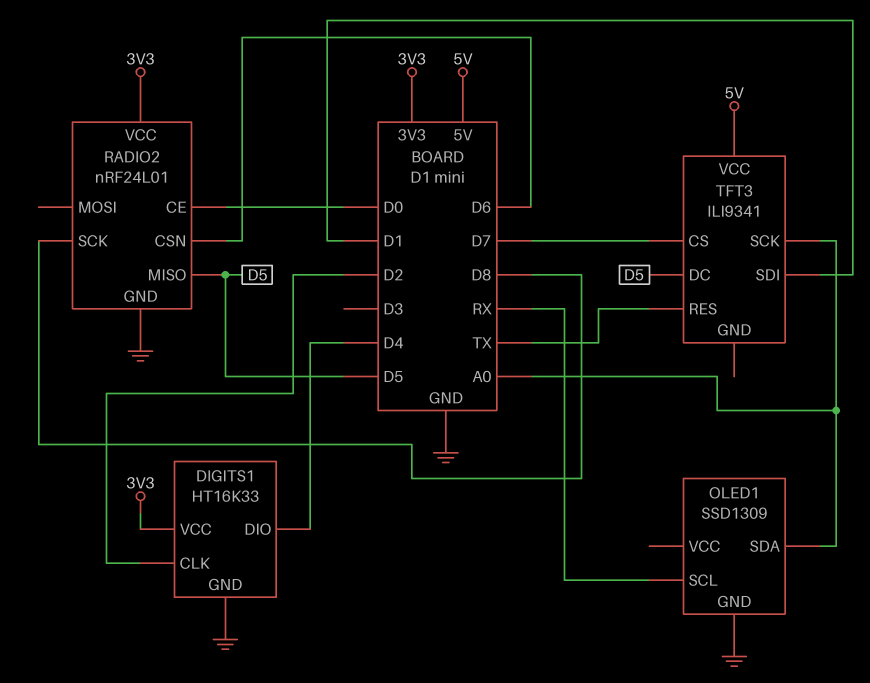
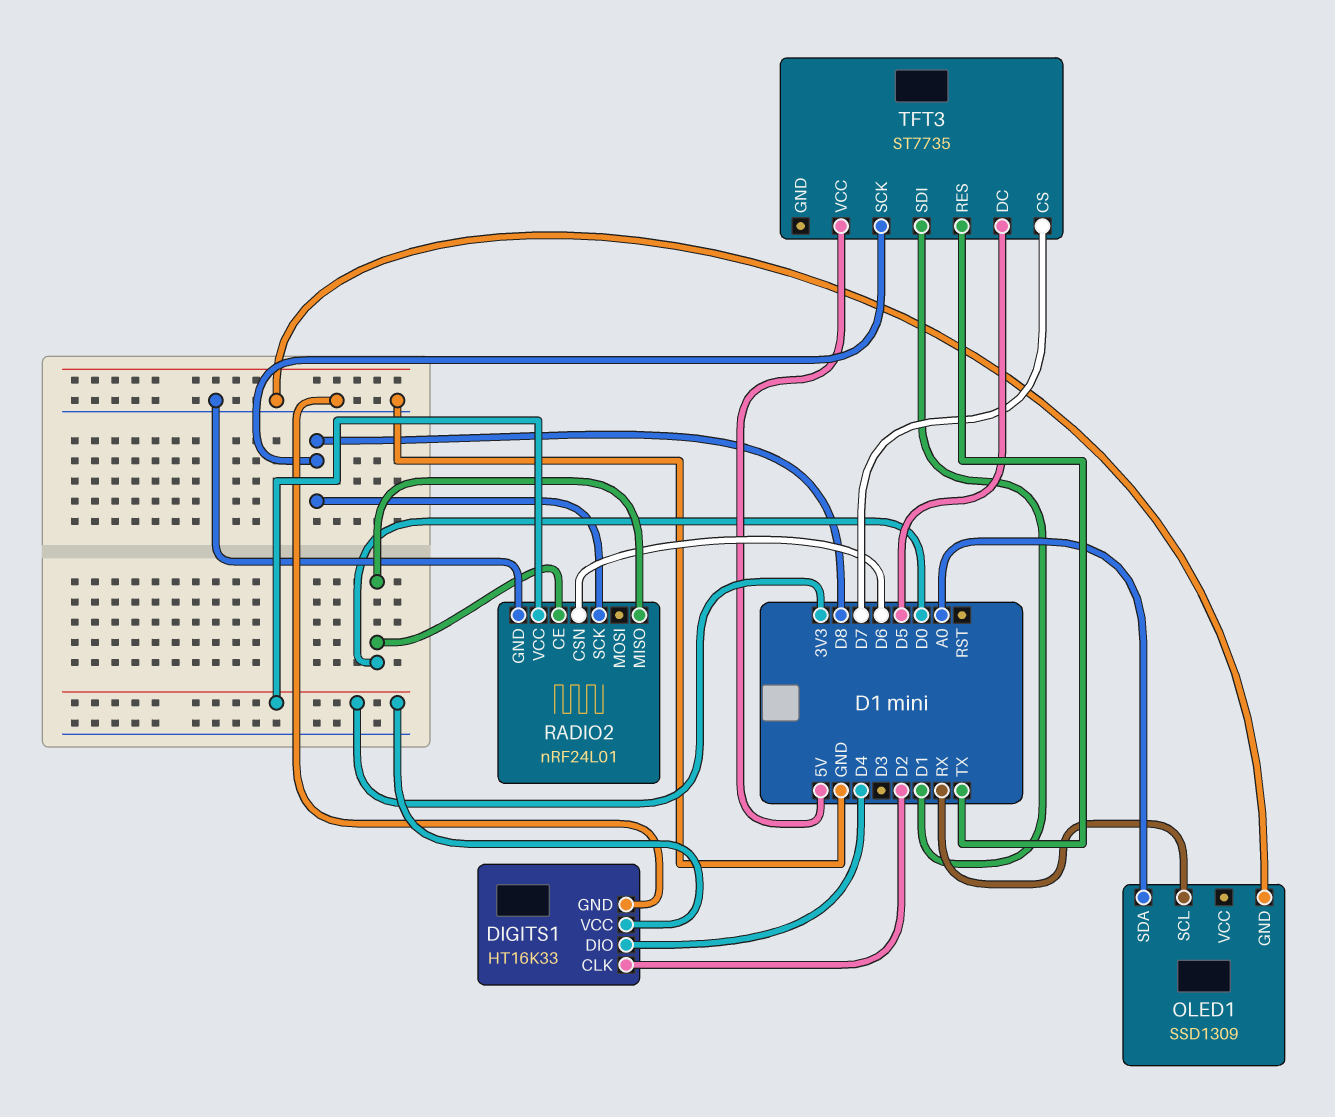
RADIO2 pin MISO: D5 -> D0
TFT3: ILI9341 -> ST7735
TFT3 pin SCK: A0 -> D8

